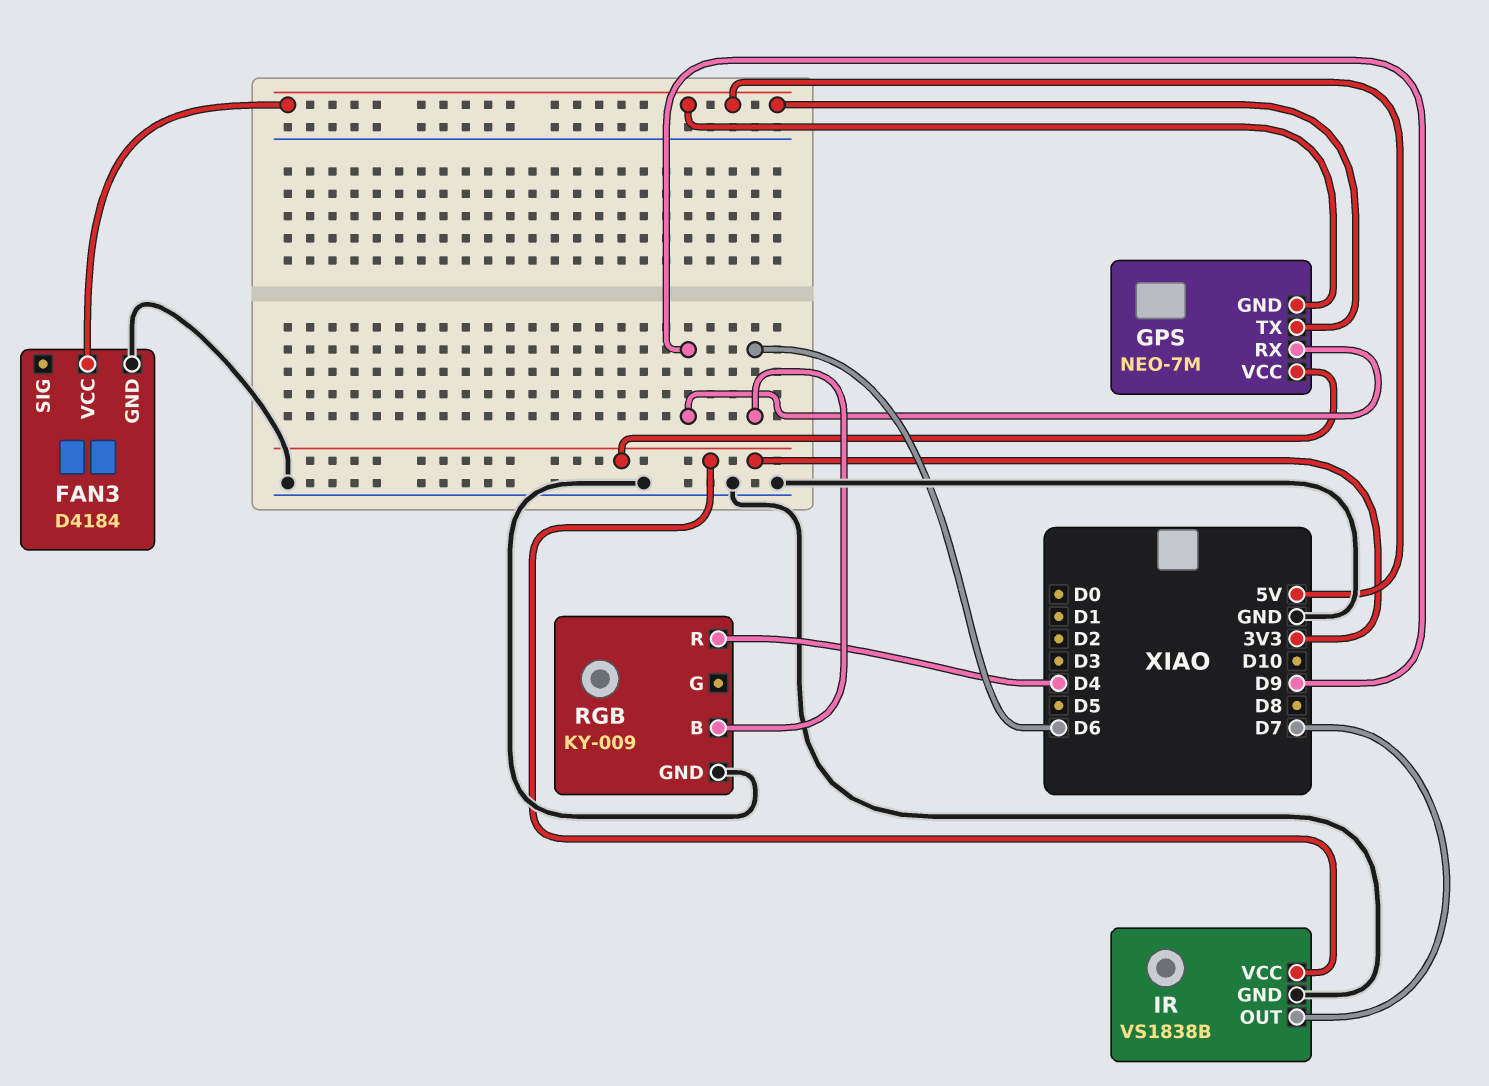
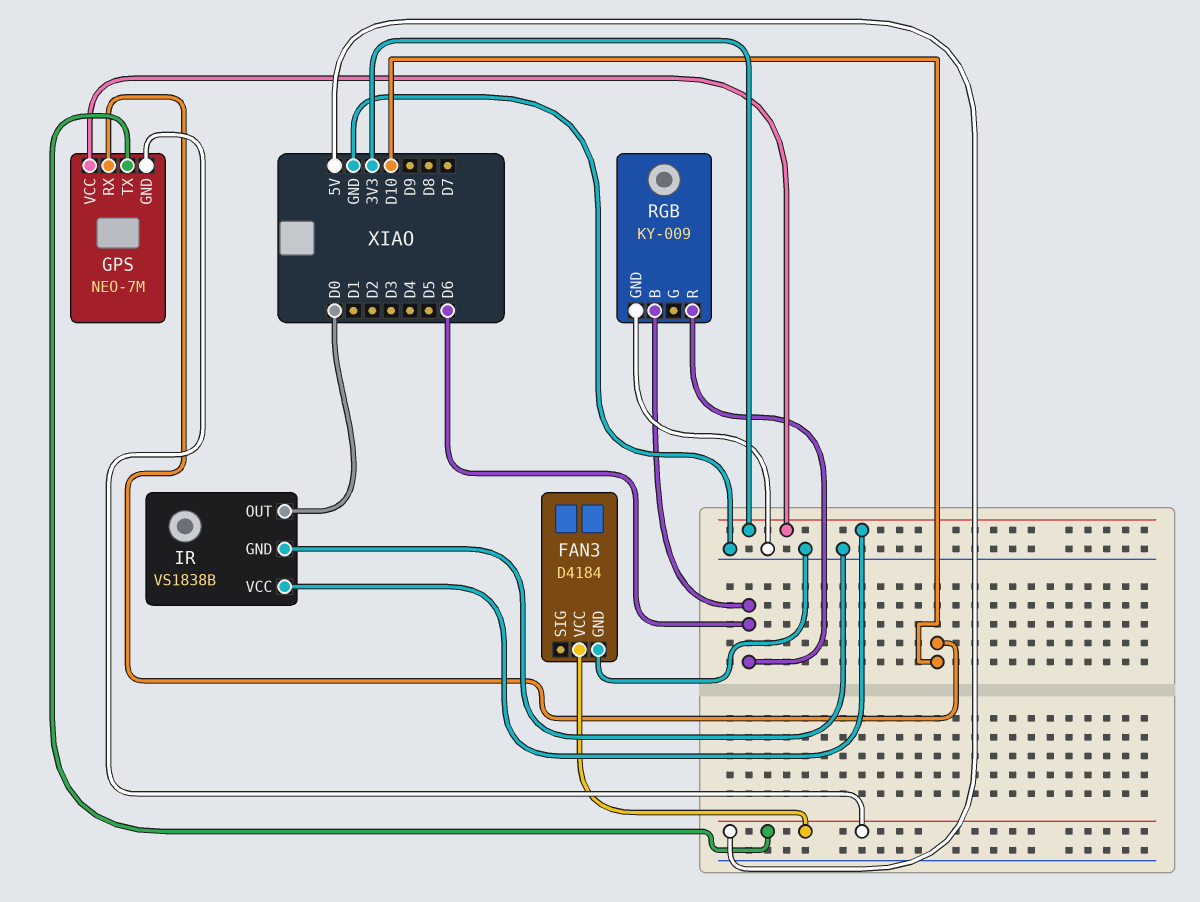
GPS pin RX: D9 -> D10
IR pin OUT: D7 -> D0
RGB pin R: D4 -> D6

